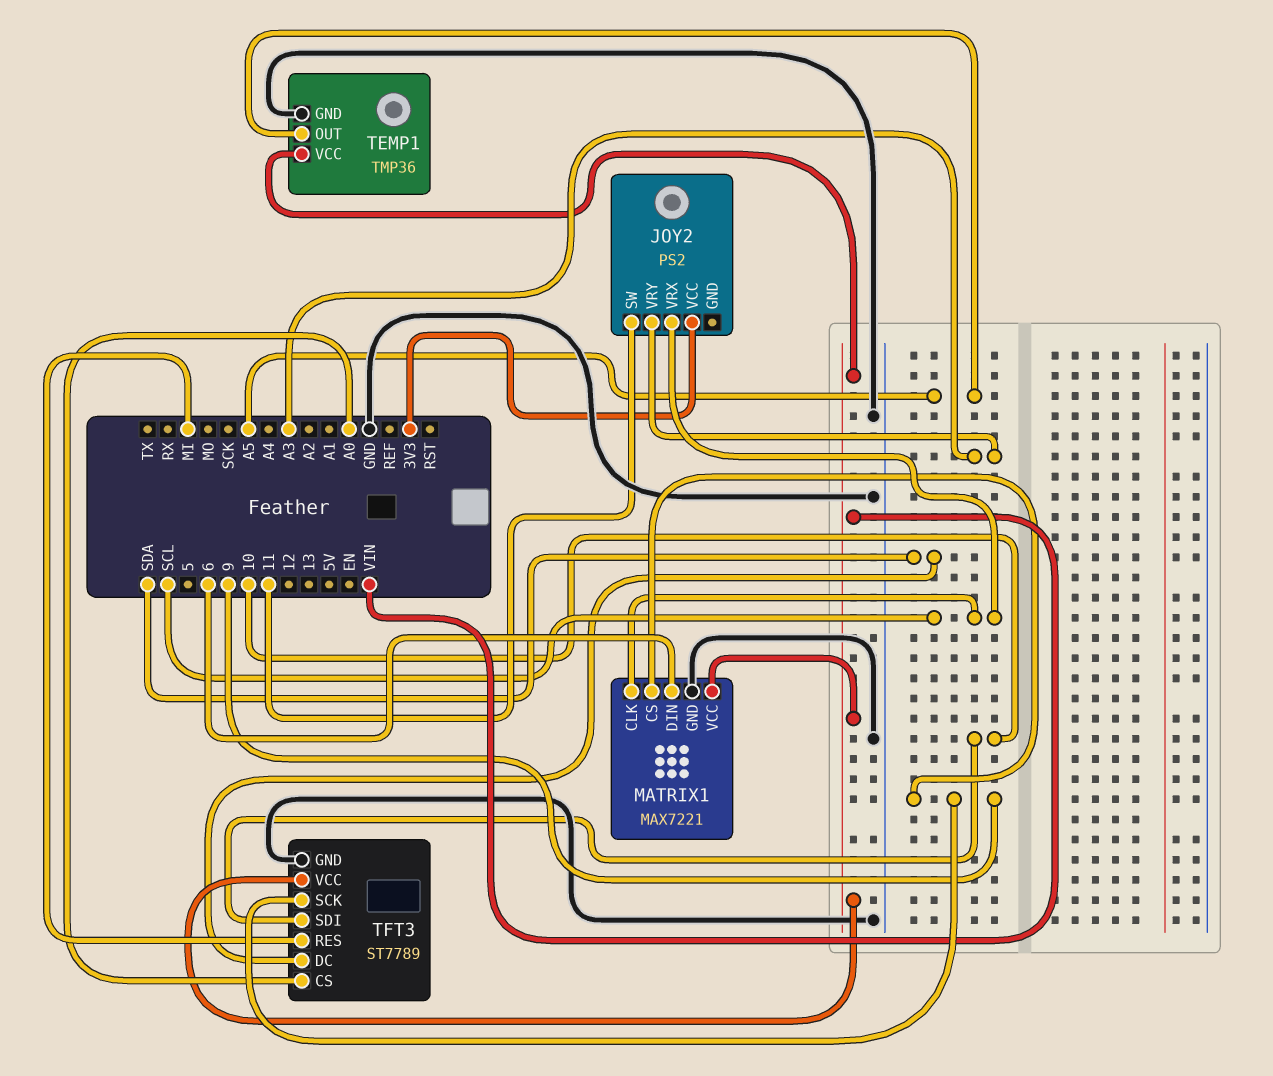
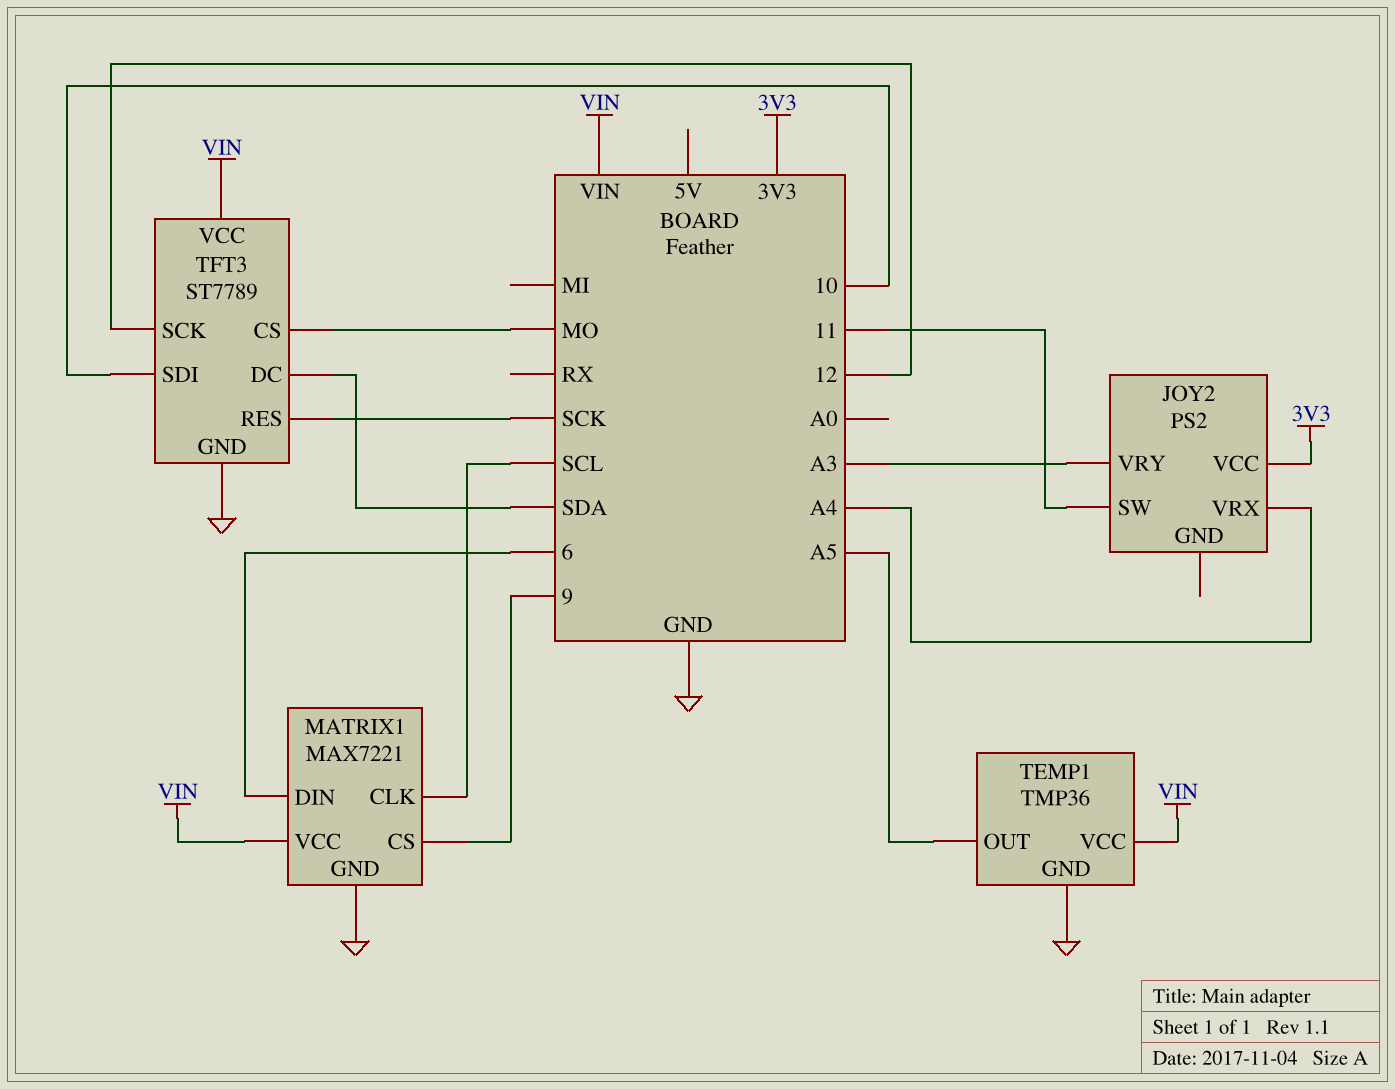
JOY2 pin VRX: SCL -> A4
TFT3 pin CS: A0 -> MO
TFT3 pin RES: MI -> SCK
TFT3 pin SCK: 9 -> 12

